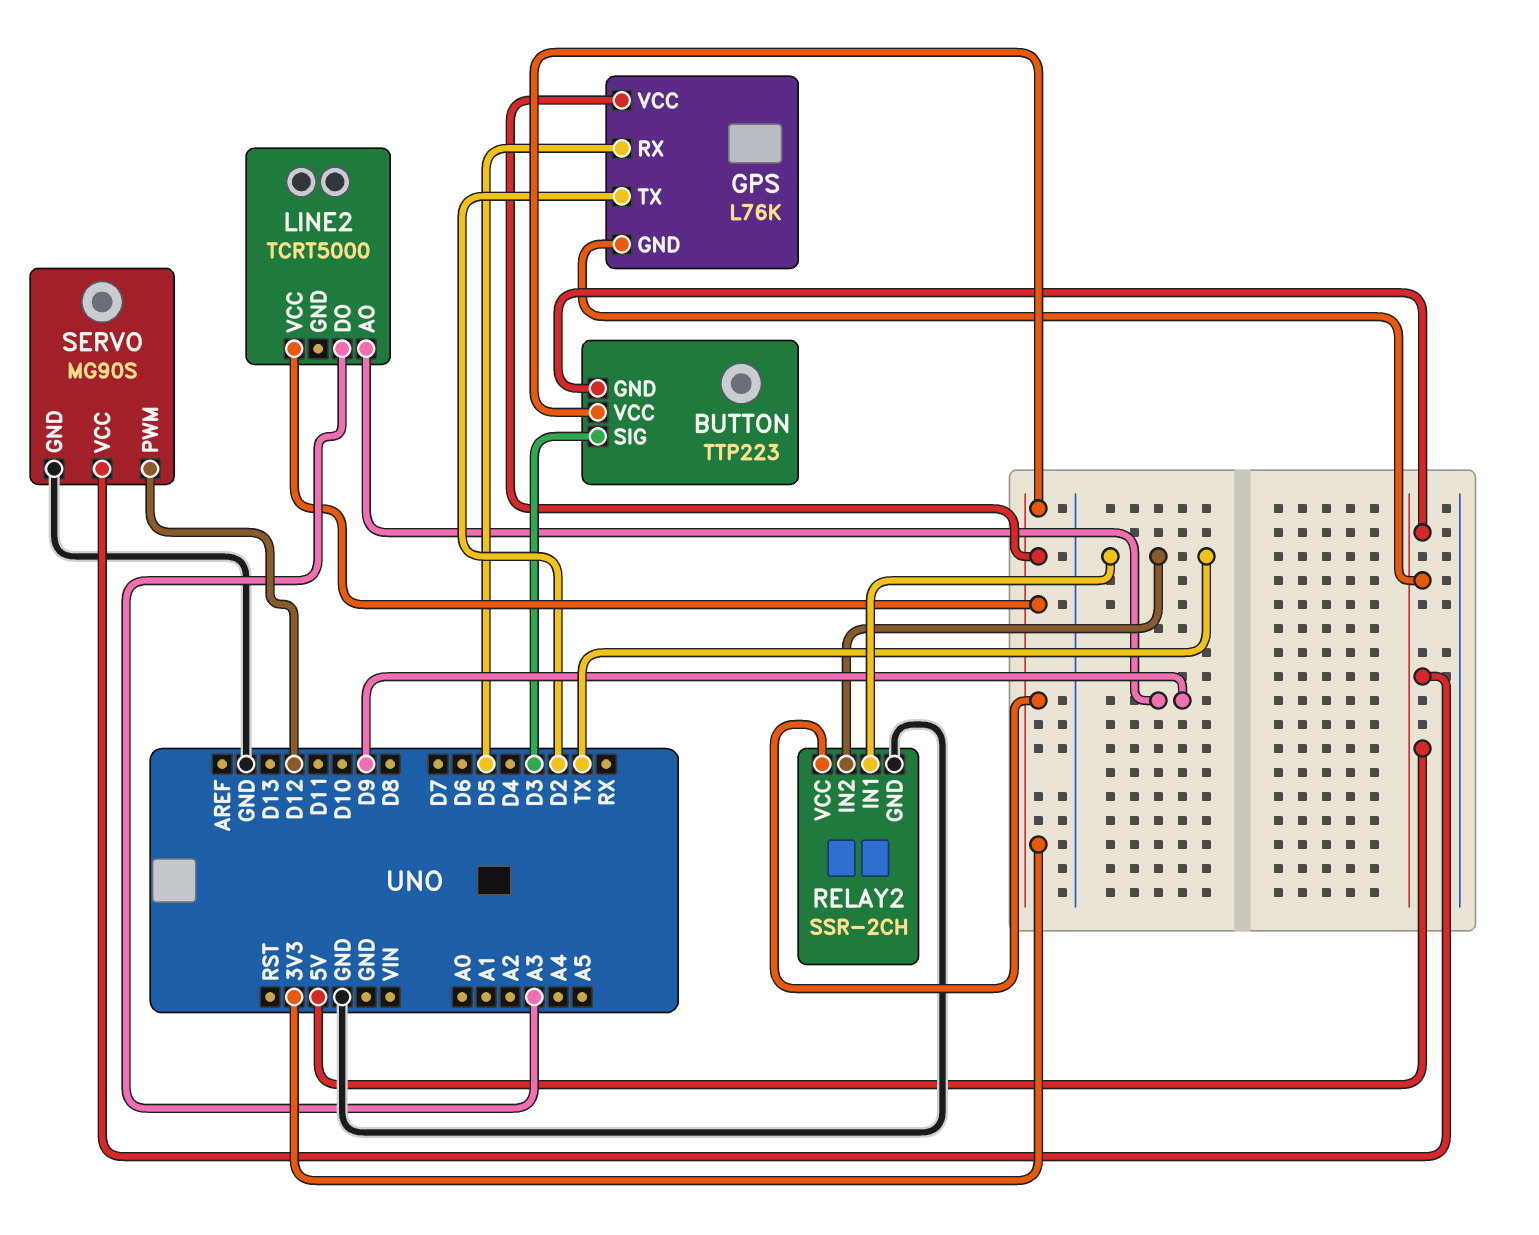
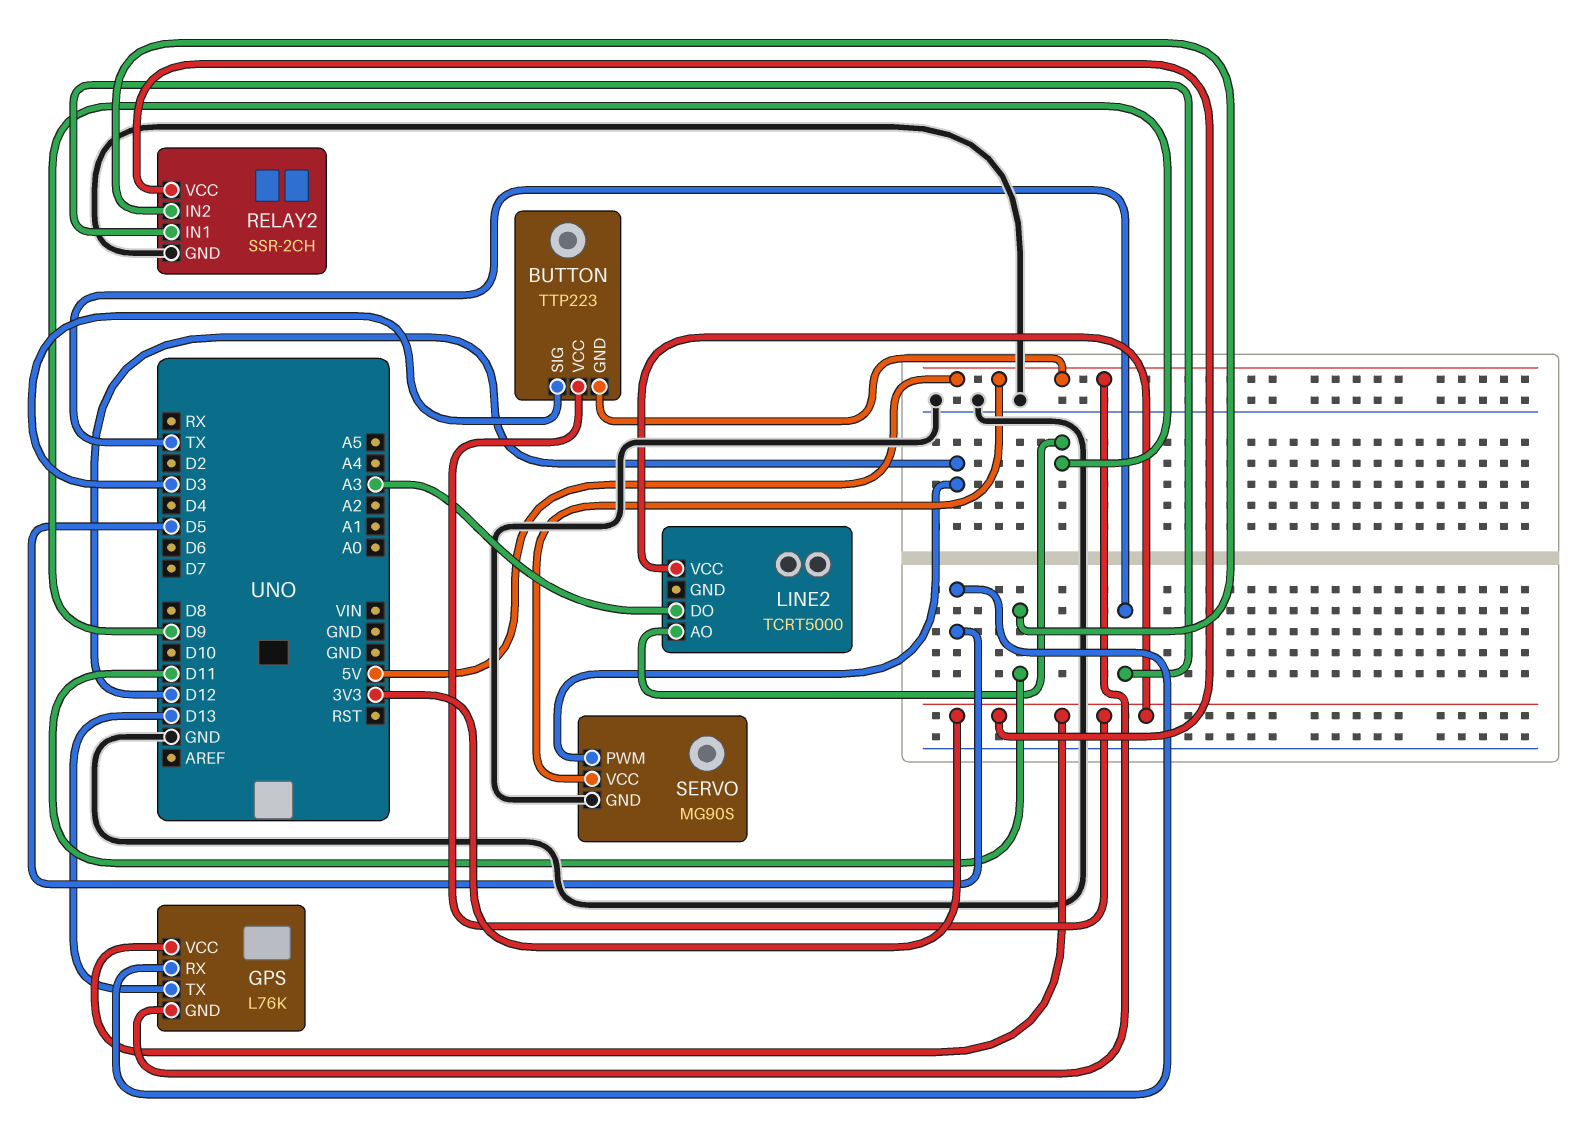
GPS pin TX: D2 -> D13
RELAY2 pin IN2: TX -> D11

